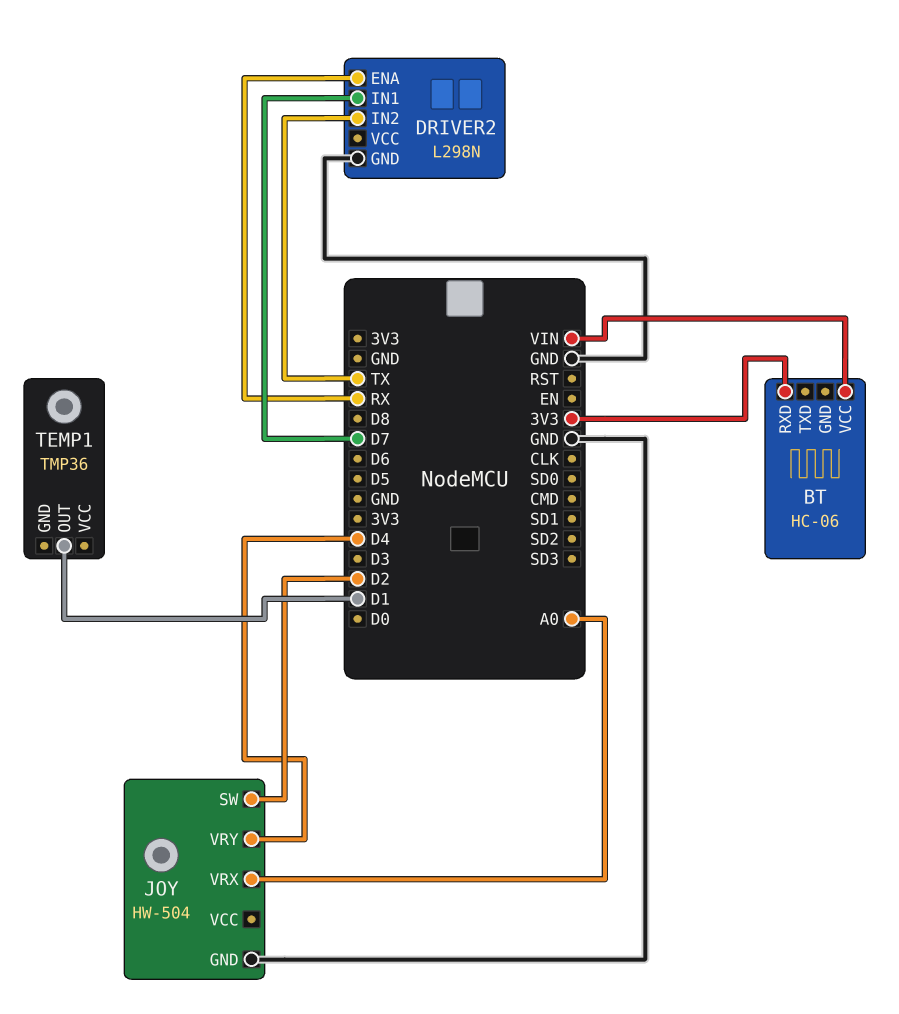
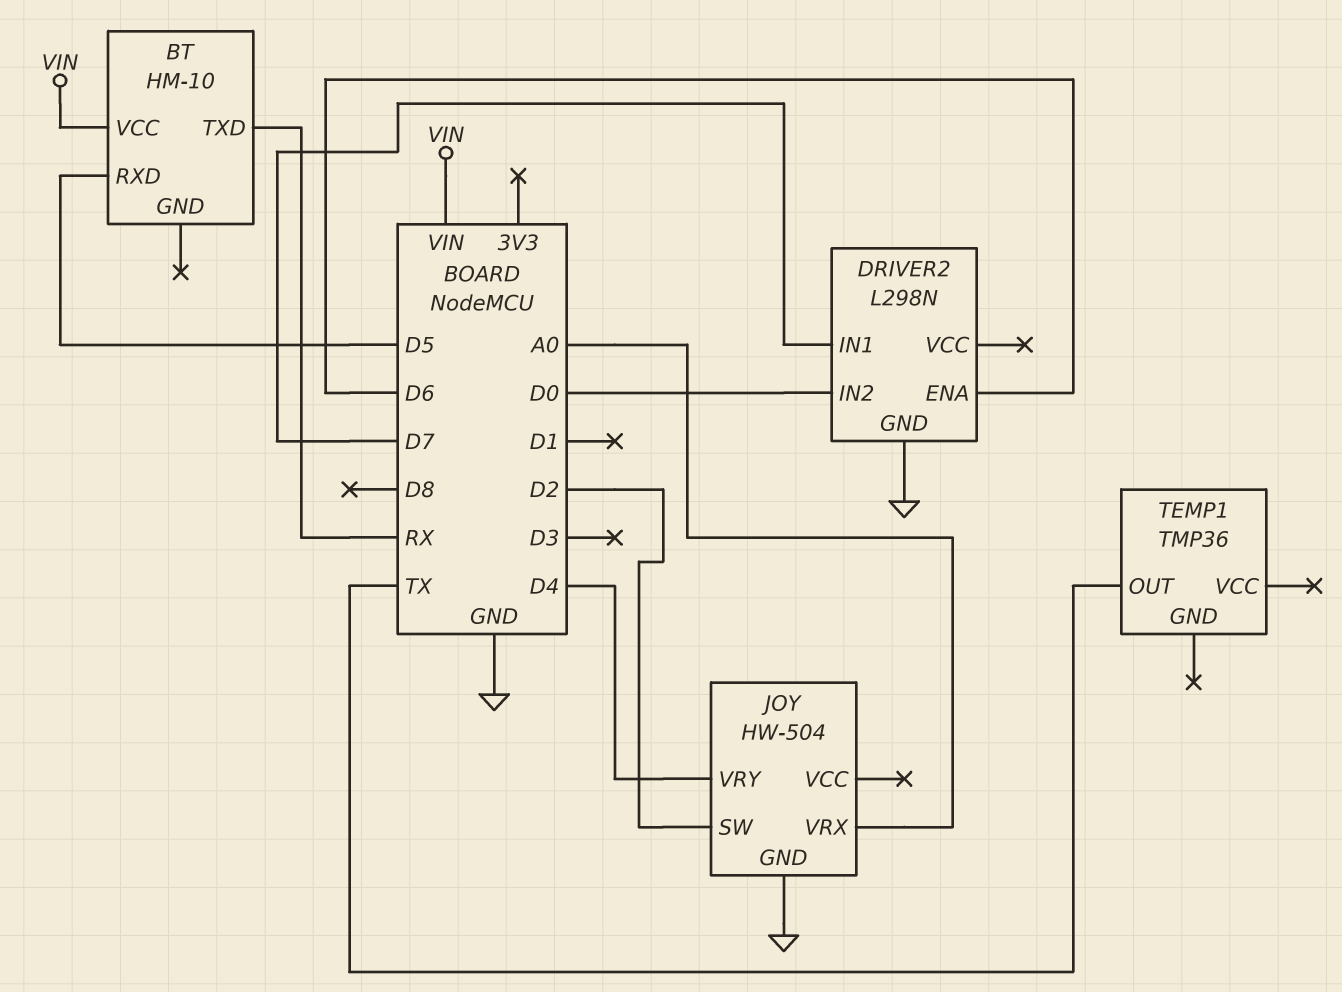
BT: HC-06 -> HM-10
BT pin RXD: 3V3 -> D5
BT pin TXD: none -> RX
DRIVER2 pin ENA: RX -> D6
DRIVER2 pin IN2: TX -> D0
TEMP1 pin OUT: D1 -> TX

